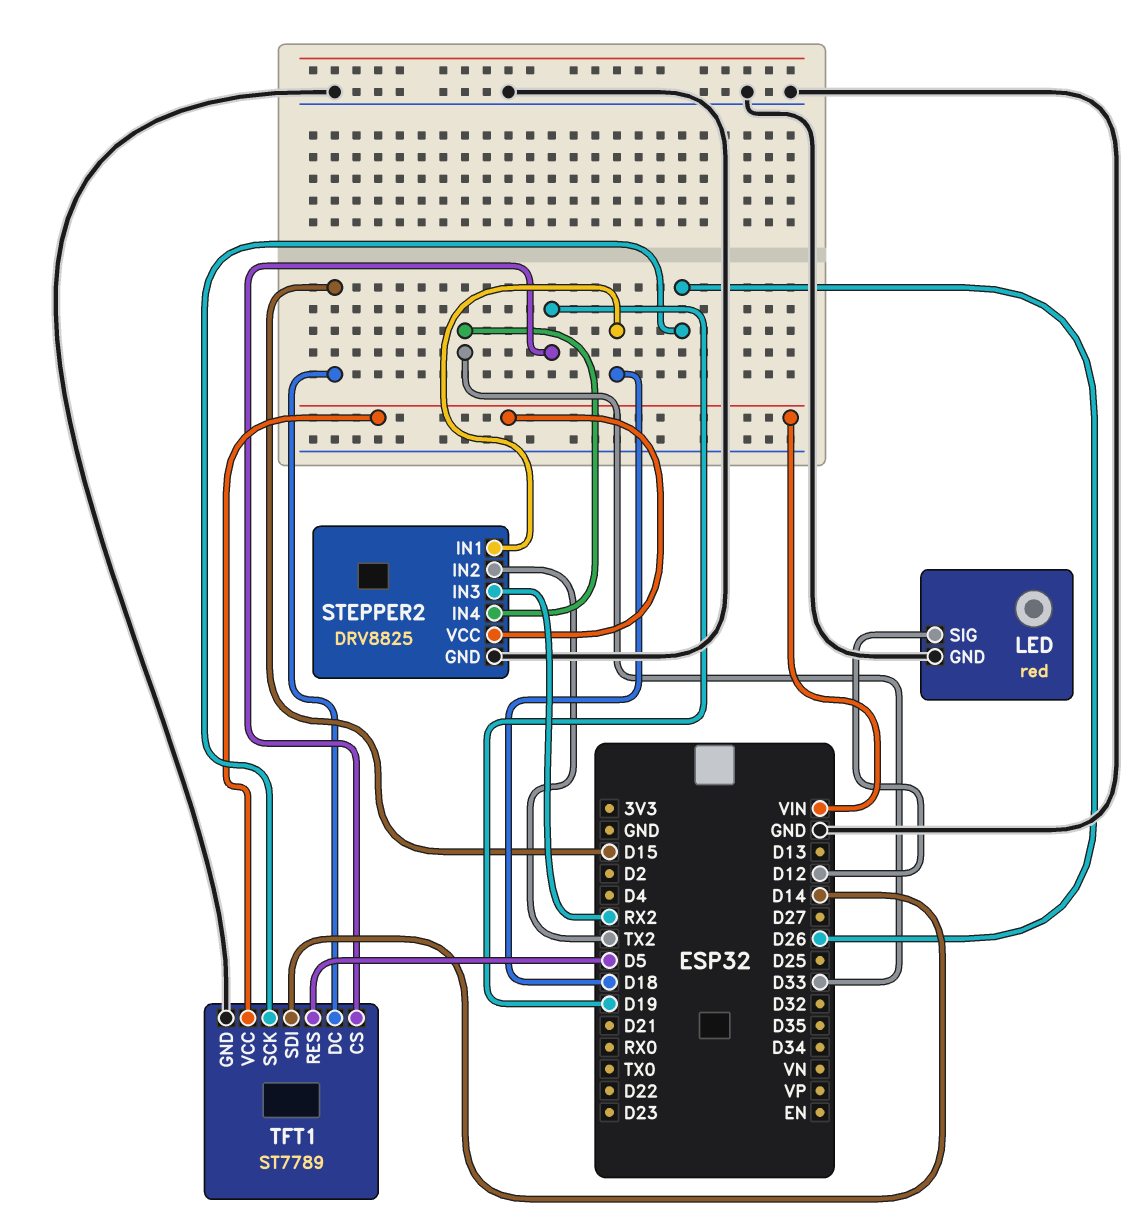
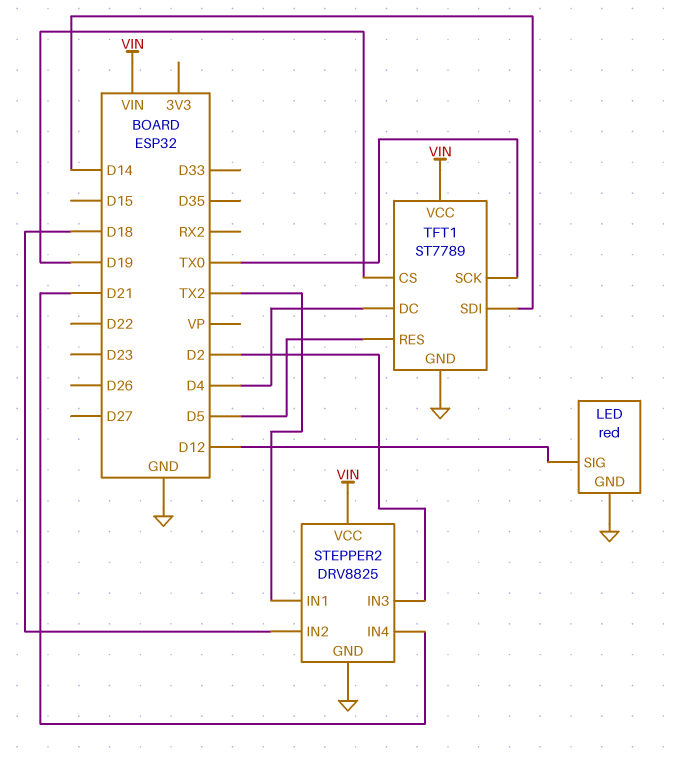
STEPPER2 pin IN1: D18 -> TX2
STEPPER2 pin IN2: TX2 -> D18
STEPPER2 pin IN3: RX2 -> D2
STEPPER2 pin IN4: D33 -> D21
TFT1 pin DC: D15 -> D4
TFT1 pin SCK: D26 -> TX0

